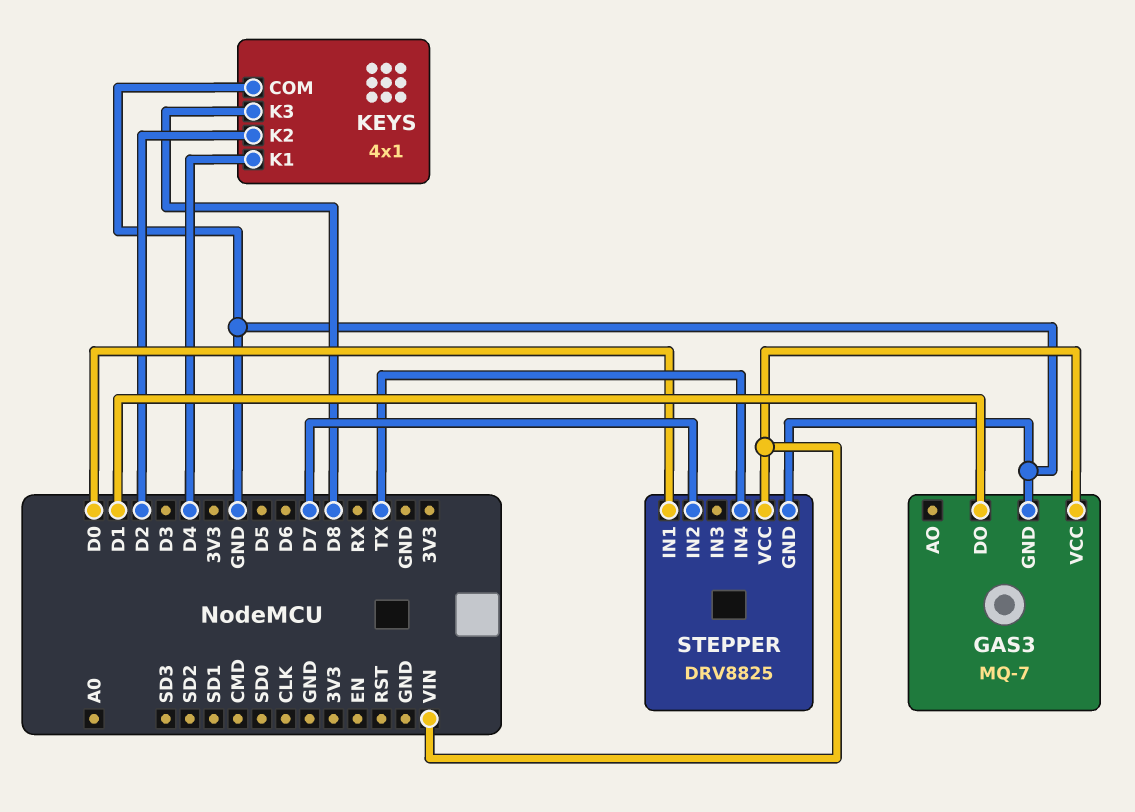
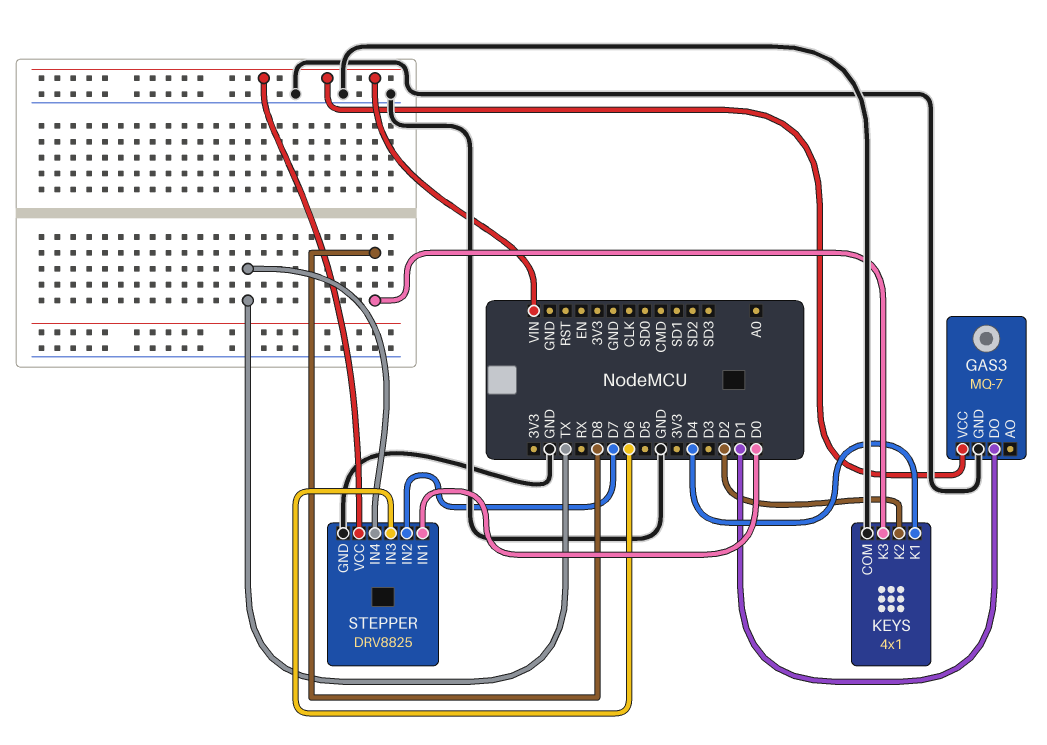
STEPPER pin IN3: none -> D6

